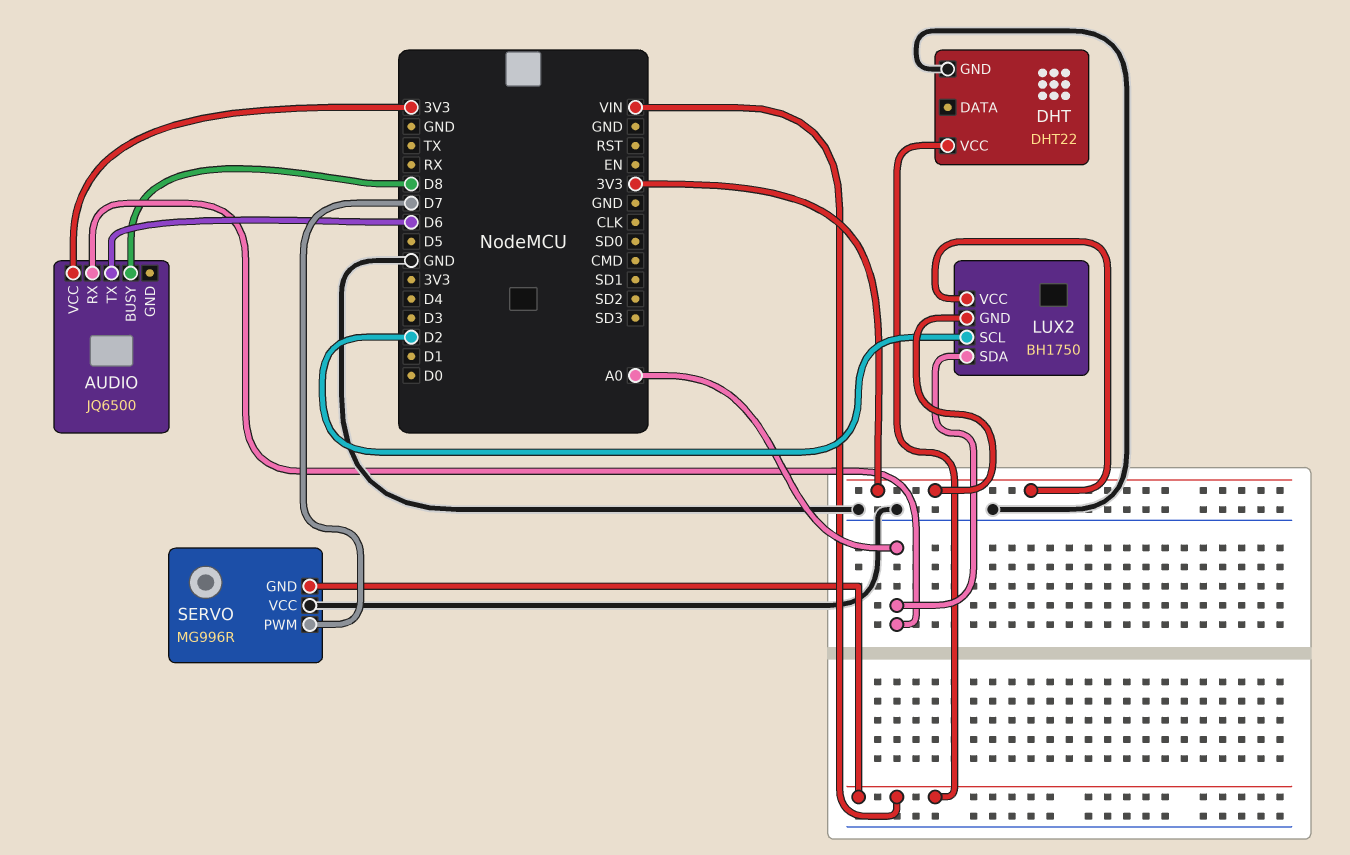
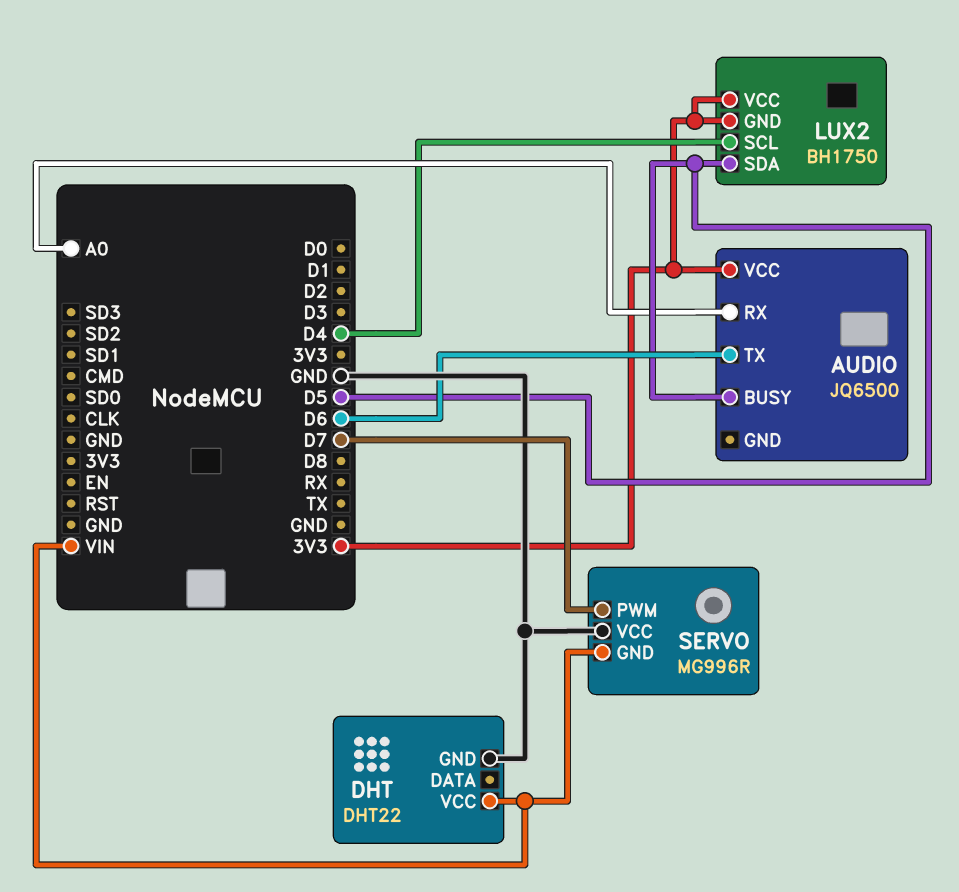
AUDIO pin BUSY: D8 -> D5
LUX2 pin SCL: D2 -> D4
LUX2 pin SDA: A0 -> D5

